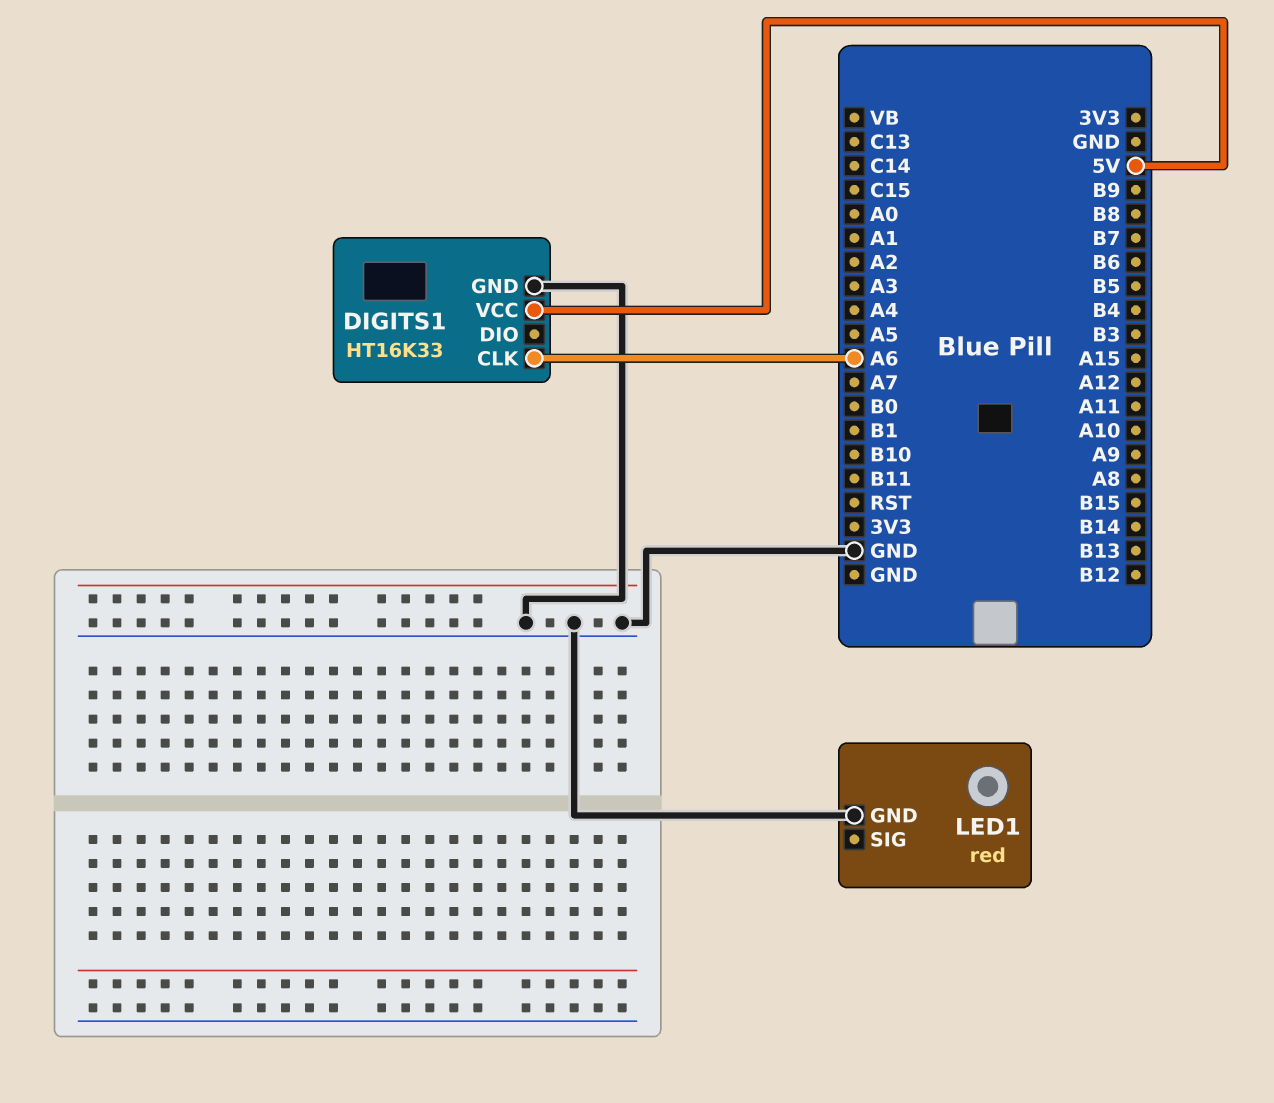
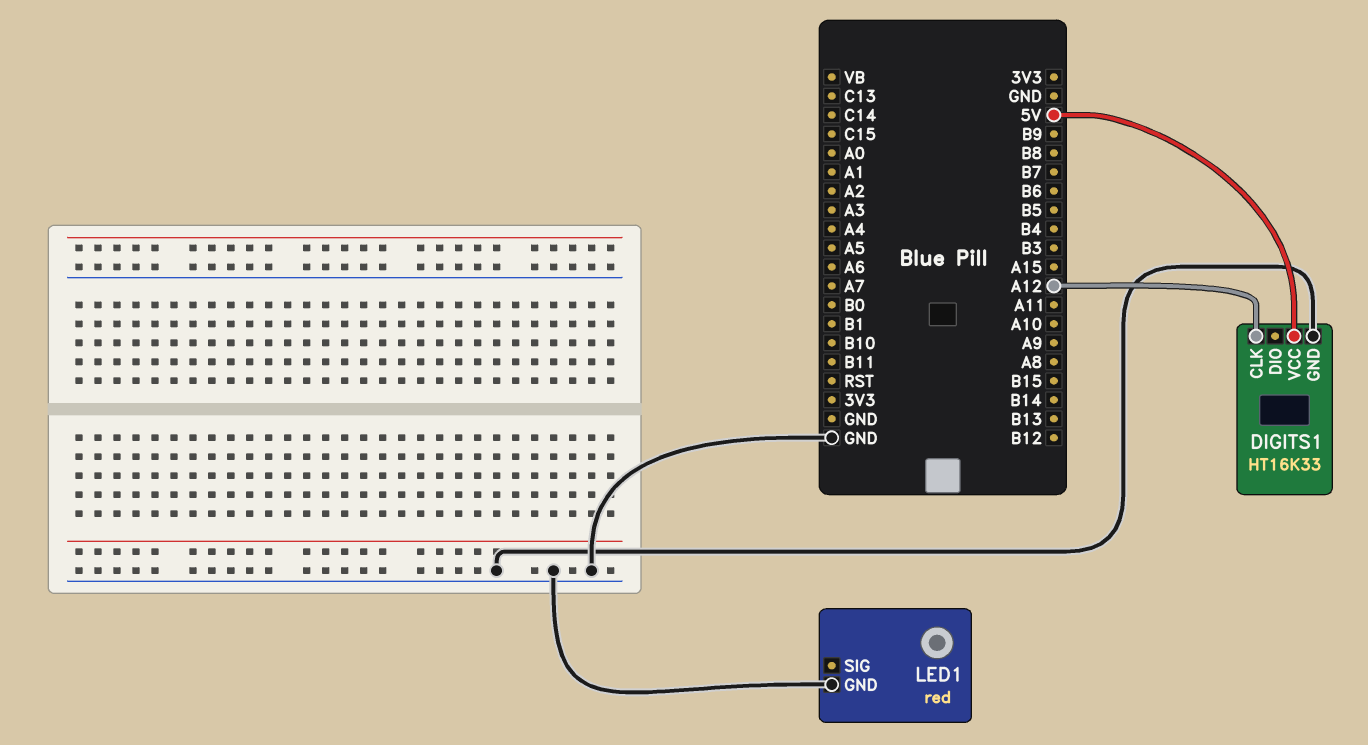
DIGITS1 pin CLK: A6 -> A12

